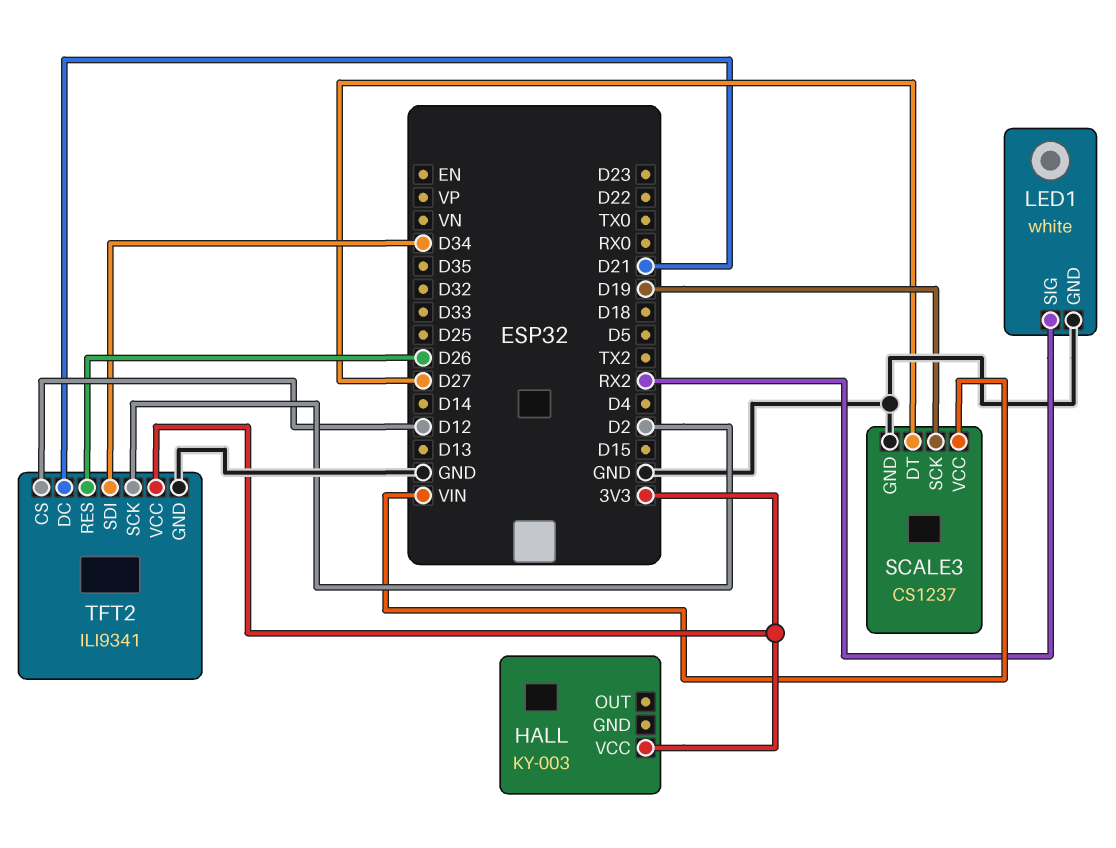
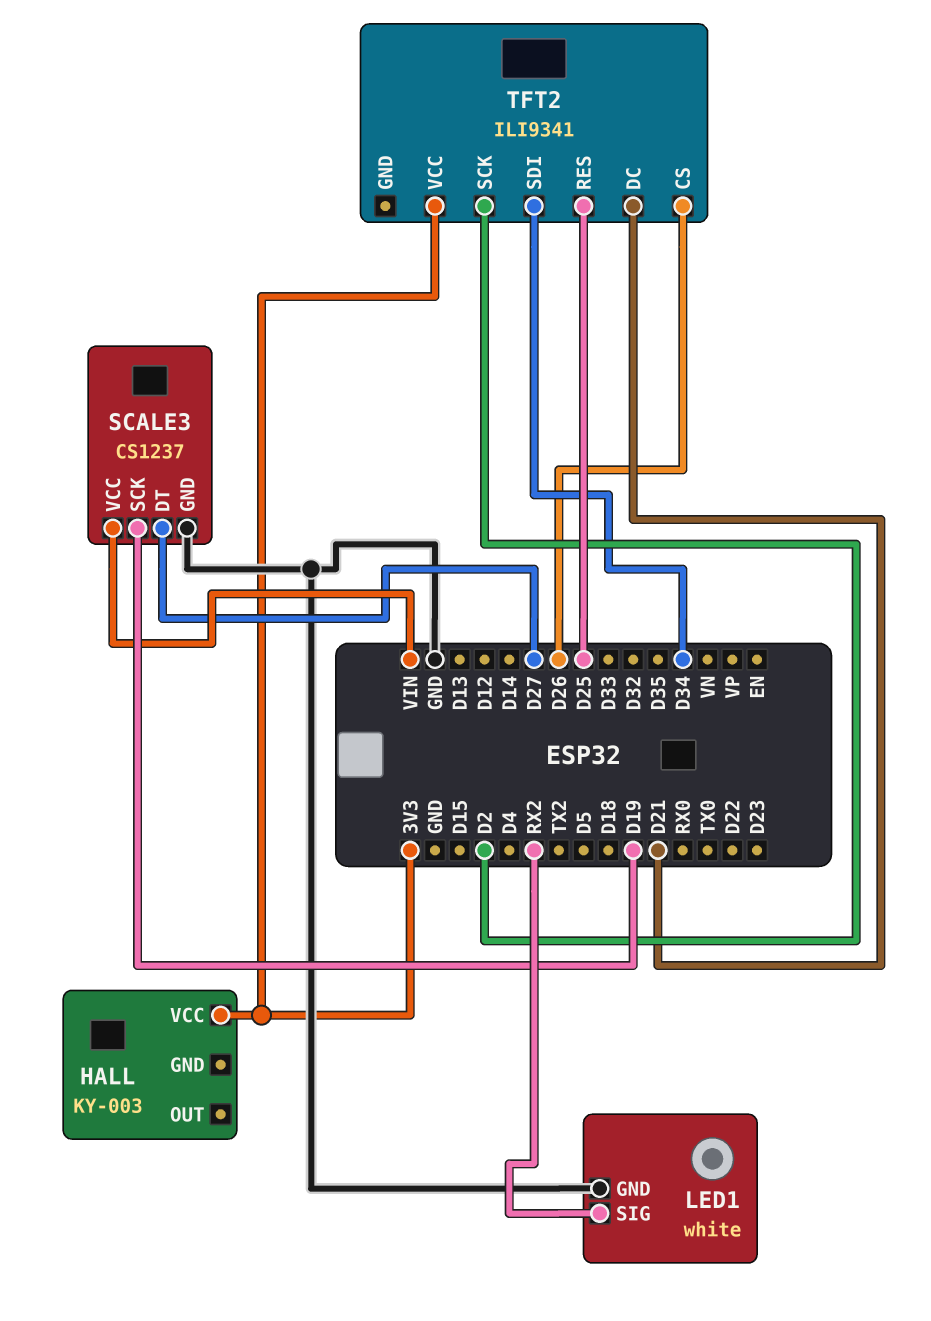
TFT2 pin CS: D12 -> D26
TFT2 pin GND: GND -> none
TFT2 pin RES: D26 -> D25

